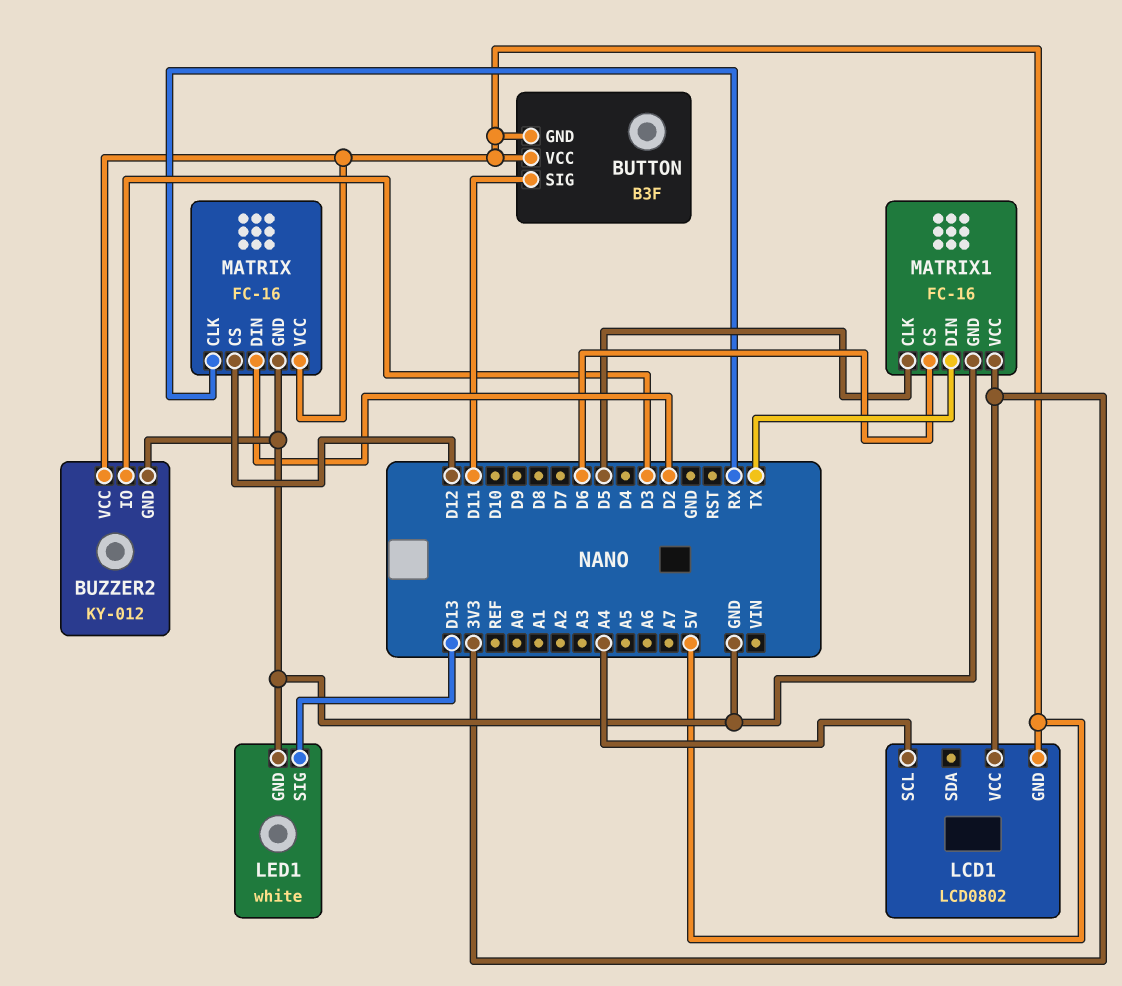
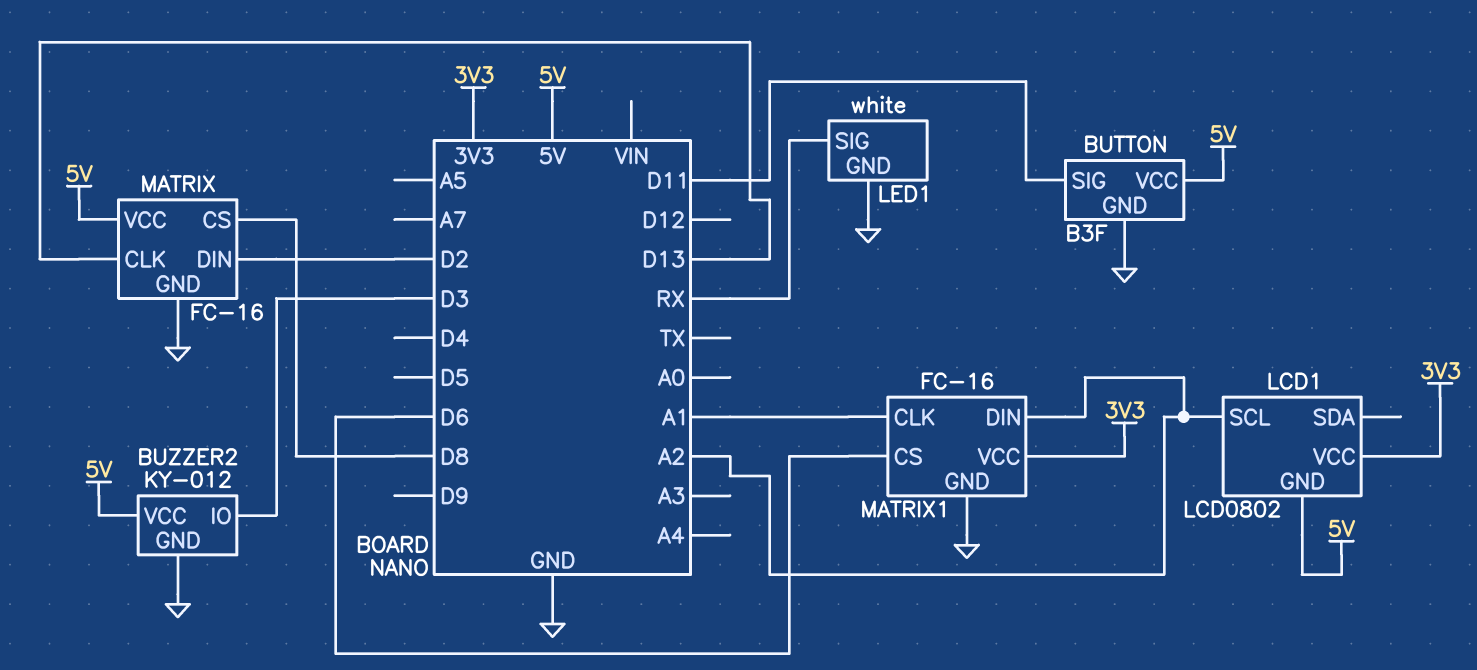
BUTTON pin GND: 5V -> GND
LCD1 pin SCL: A4 -> A2
LED1 pin SIG: D13 -> RX
MATRIX pin CLK: RX -> D13
MATRIX pin CS: D12 -> D8
MATRIX1 pin CLK: D5 -> A1
MATRIX1 pin DIN: TX -> A2

